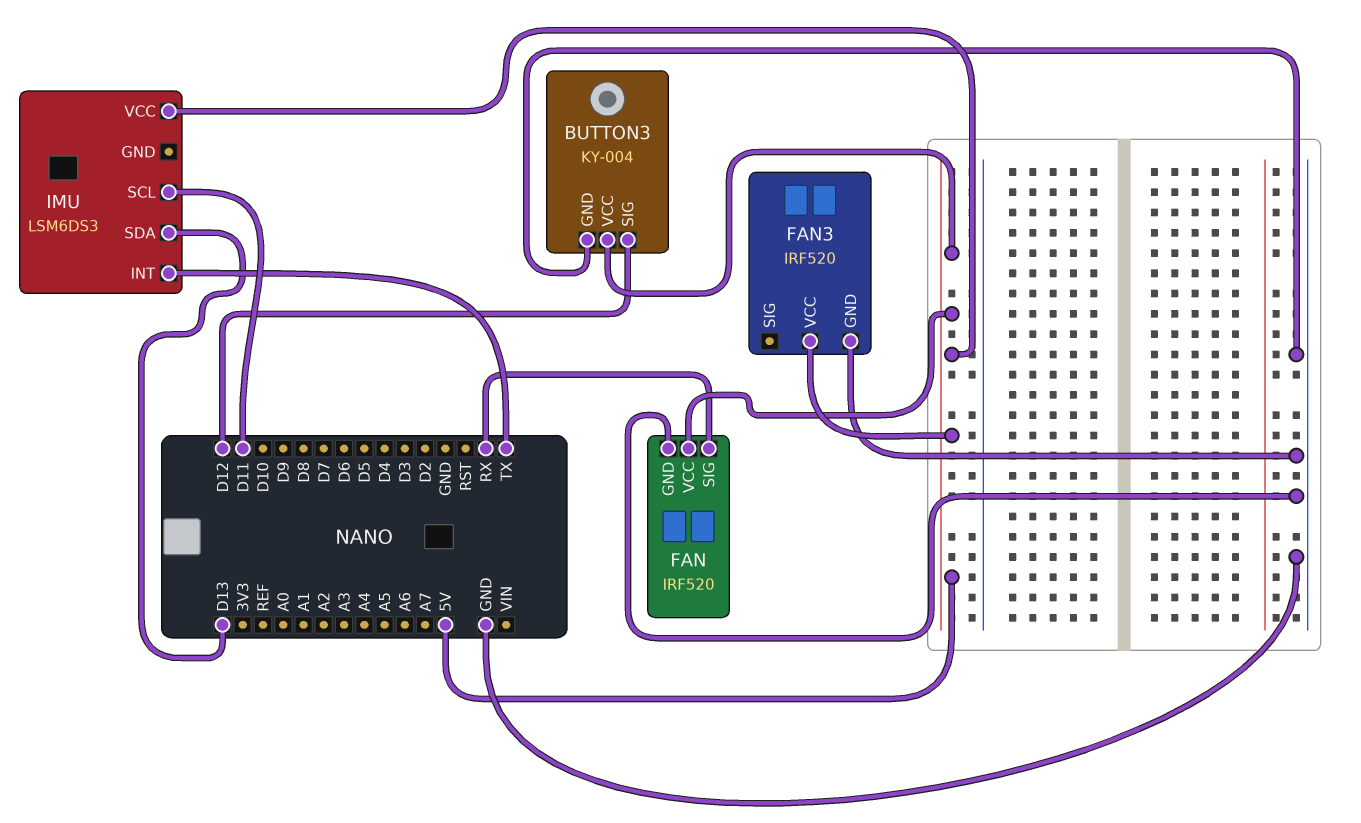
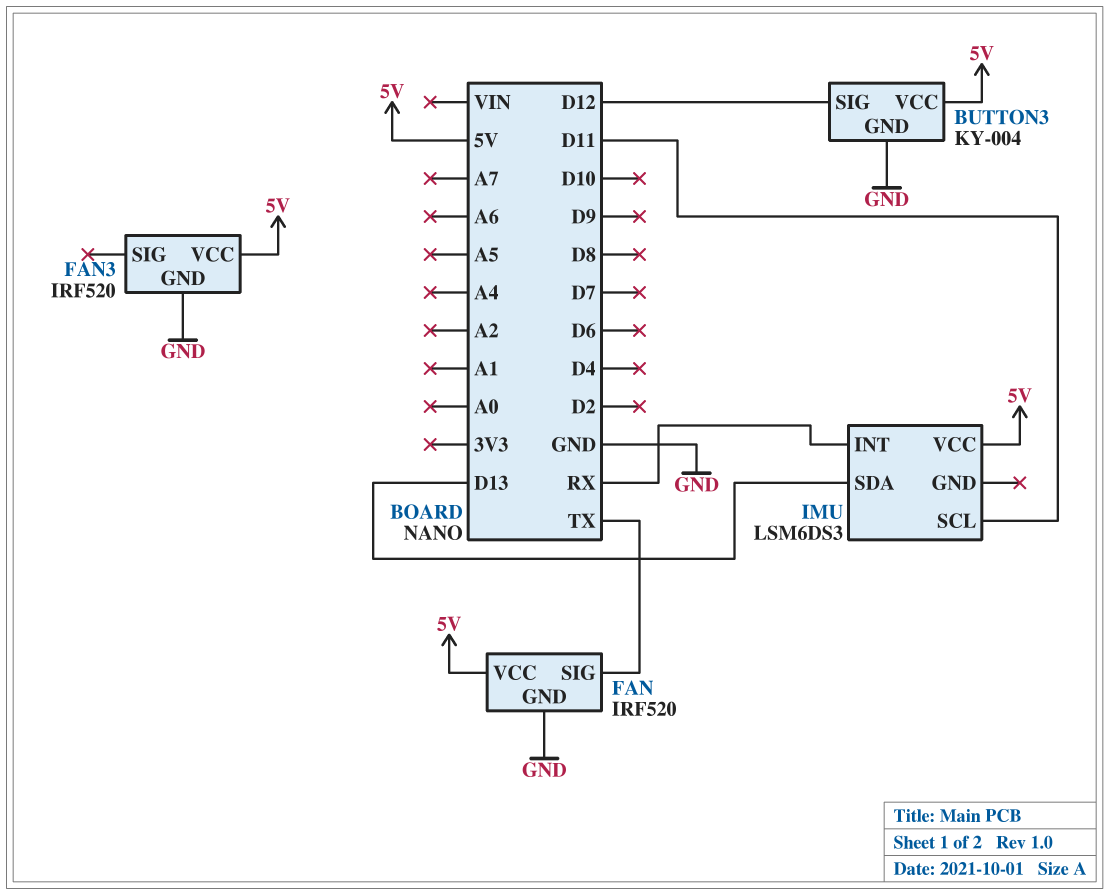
FAN pin SIG: RX -> TX
IMU pin INT: TX -> RX

